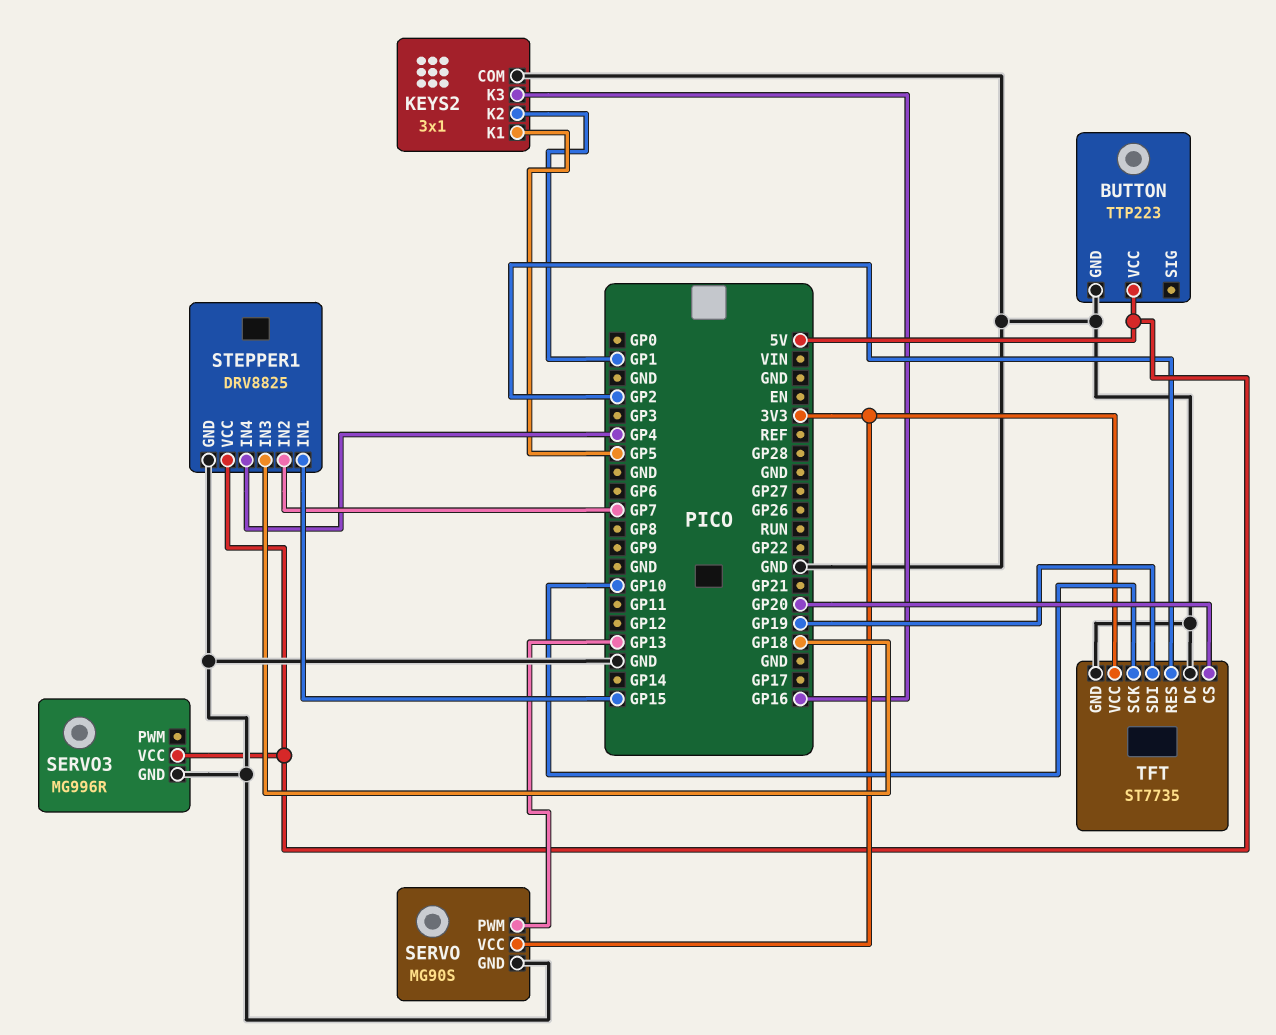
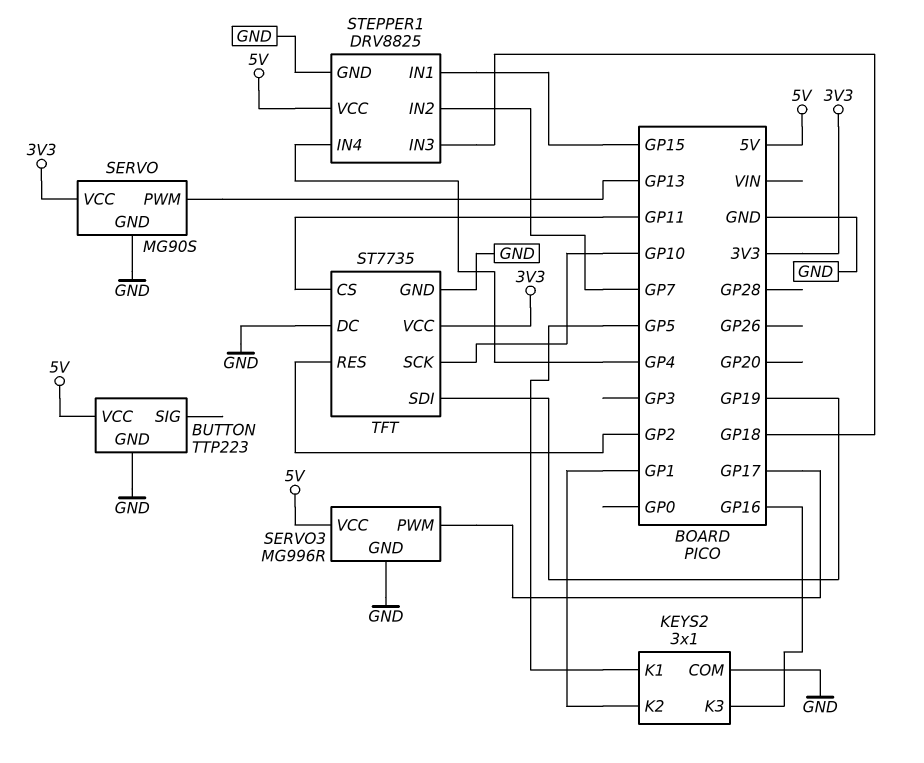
SERVO3 pin PWM: none -> GP17
TFT pin CS: GP20 -> GP11

